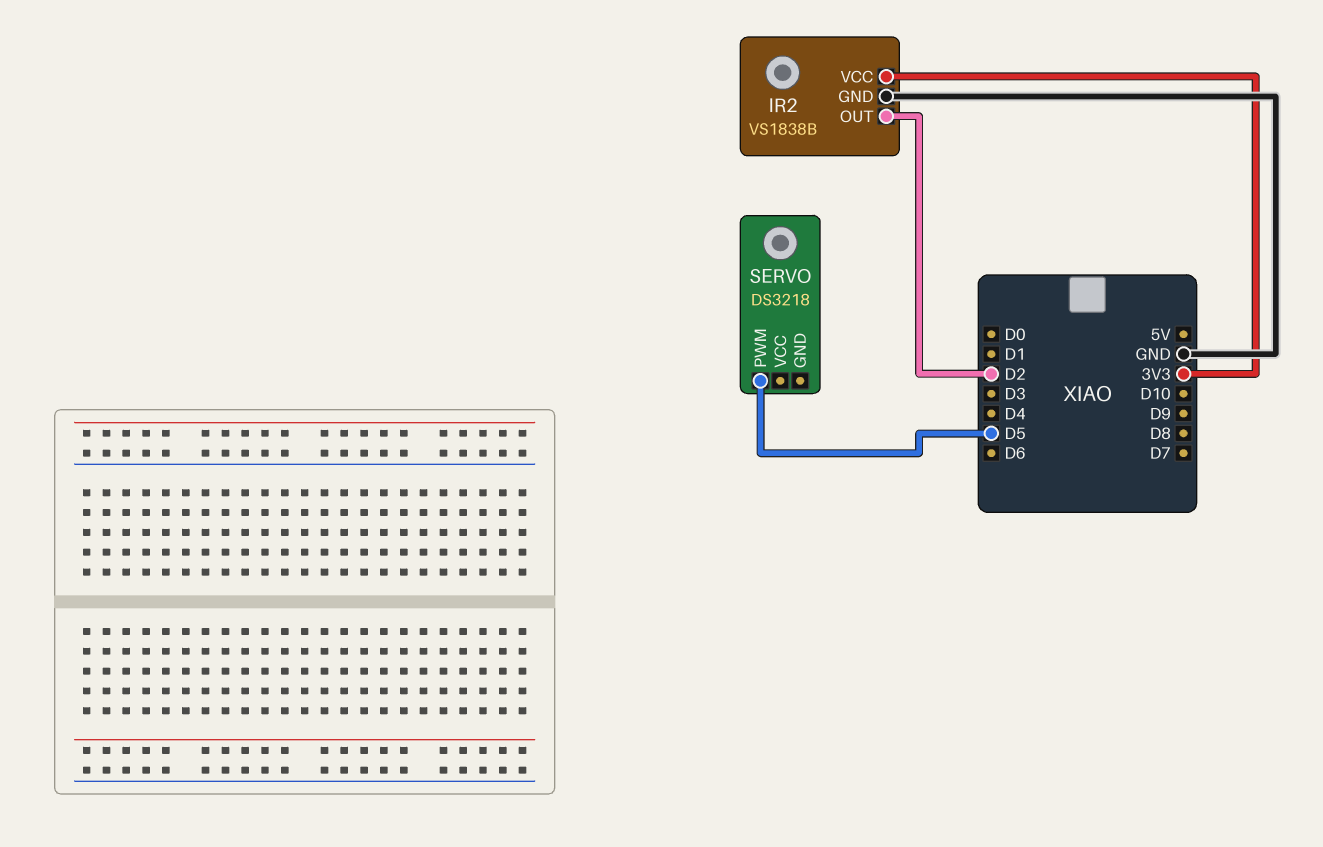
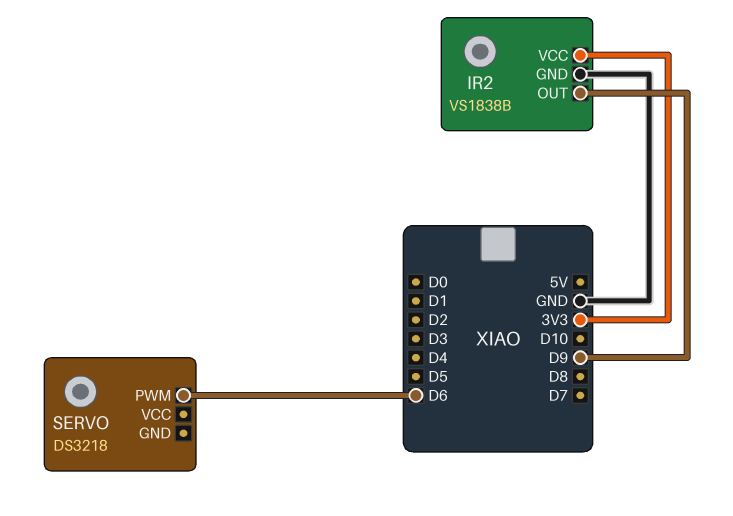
IR2 pin OUT: D2 -> D9
SERVO pin PWM: D5 -> D6

